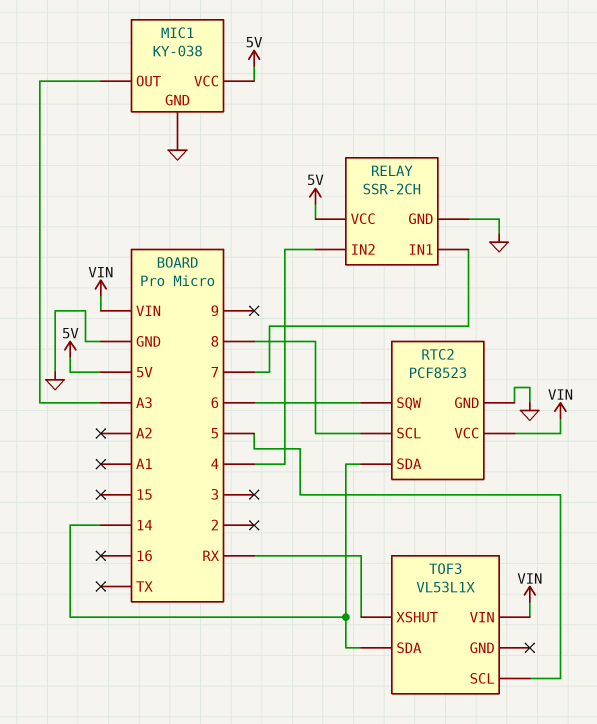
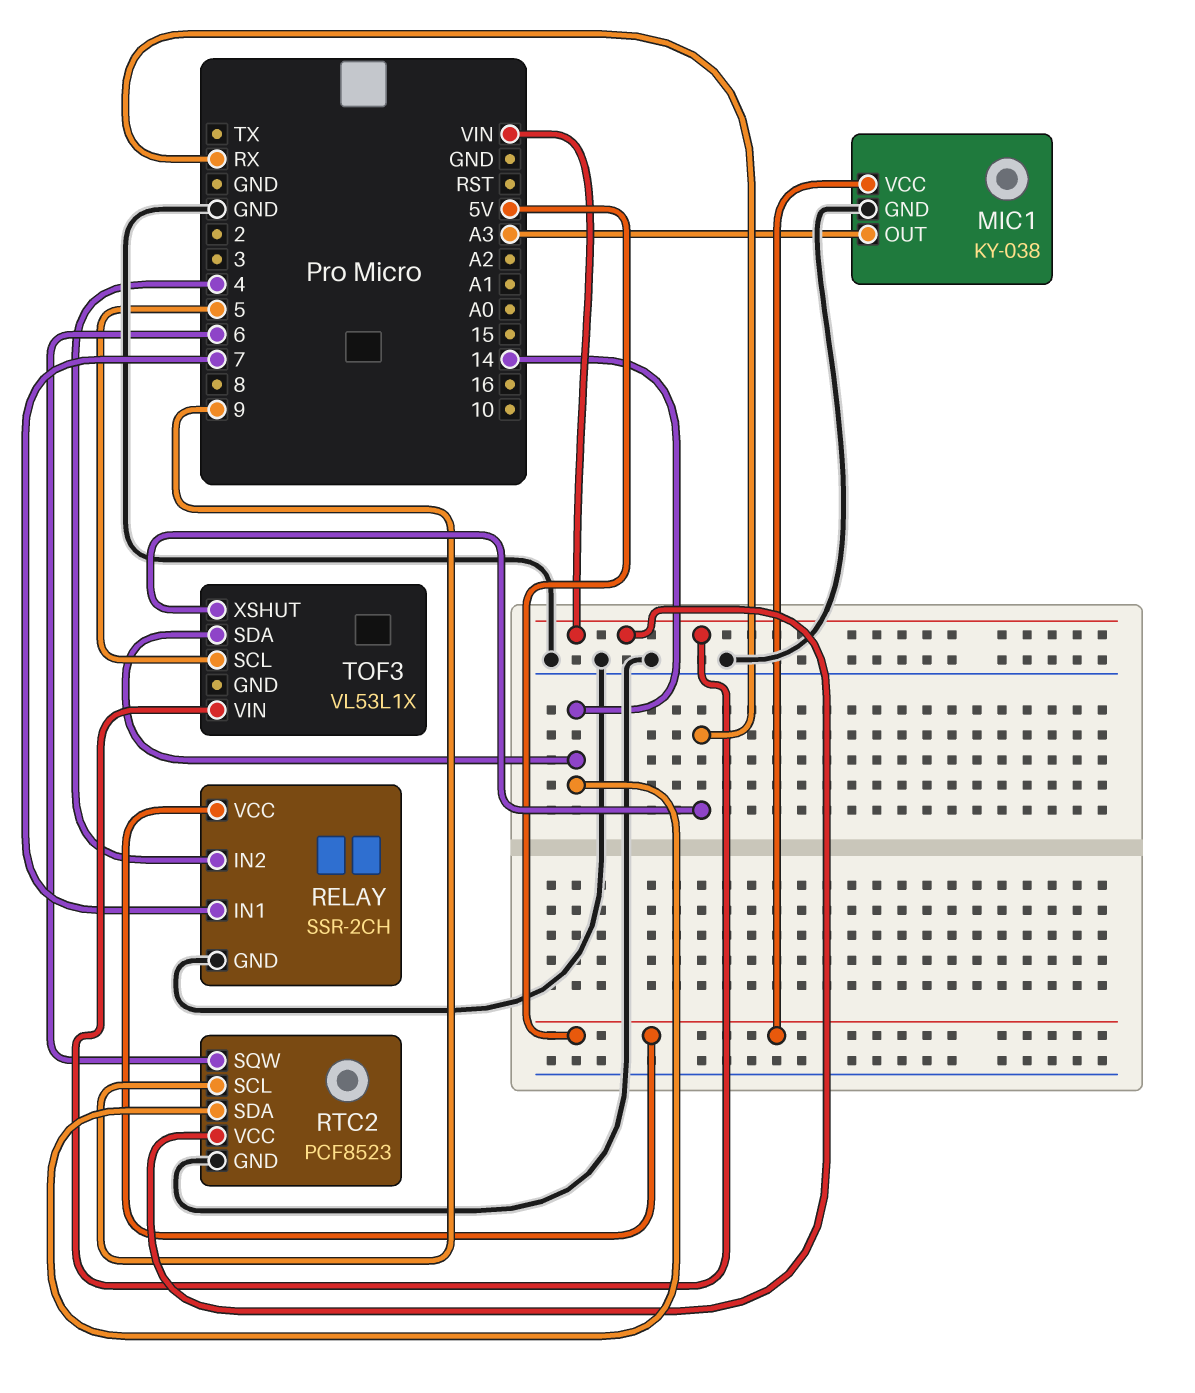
RTC2 pin SCL: 8 -> 9

